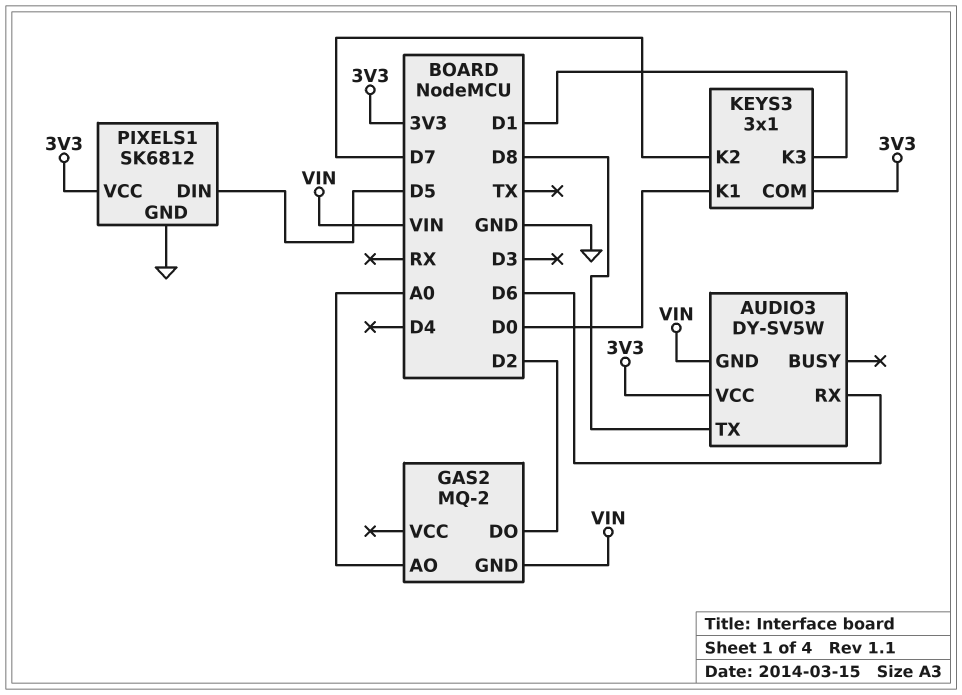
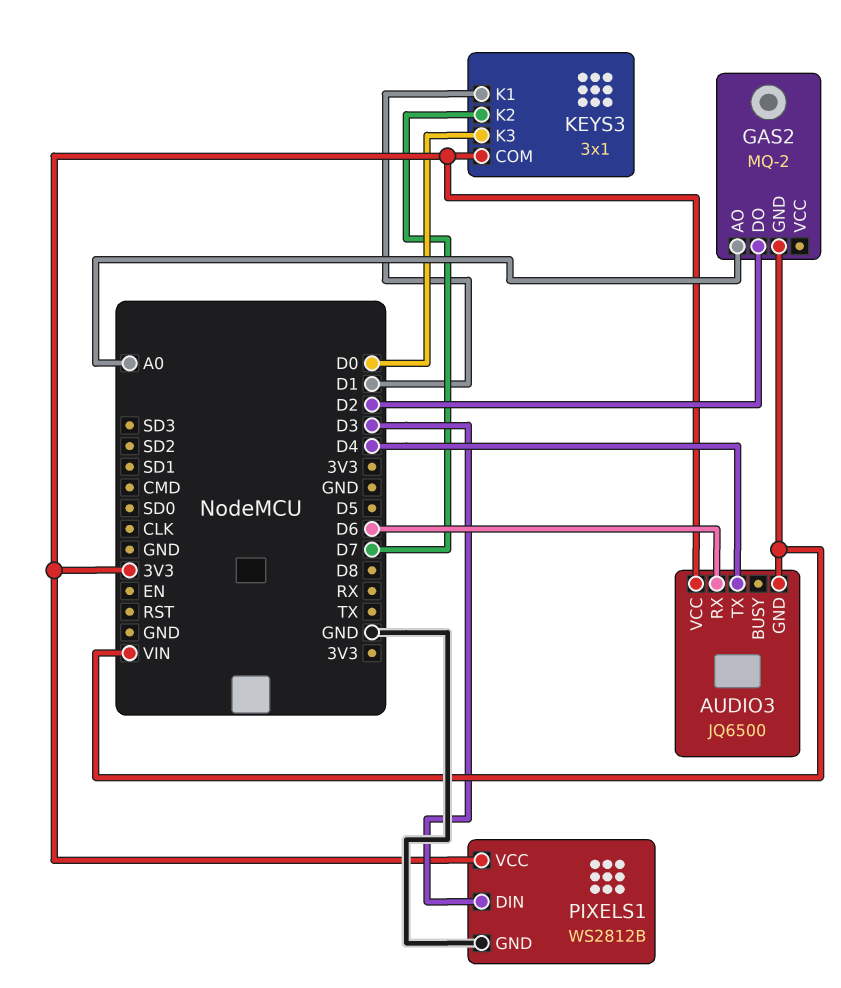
AUDIO3: DY-SV5W -> JQ6500
AUDIO3 pin TX: D8 -> D4
KEYS3 pin K1: D0 -> D1
KEYS3 pin K3: D1 -> D0
PIXELS1: SK6812 -> WS2812B
PIXELS1 pin DIN: D5 -> D3

